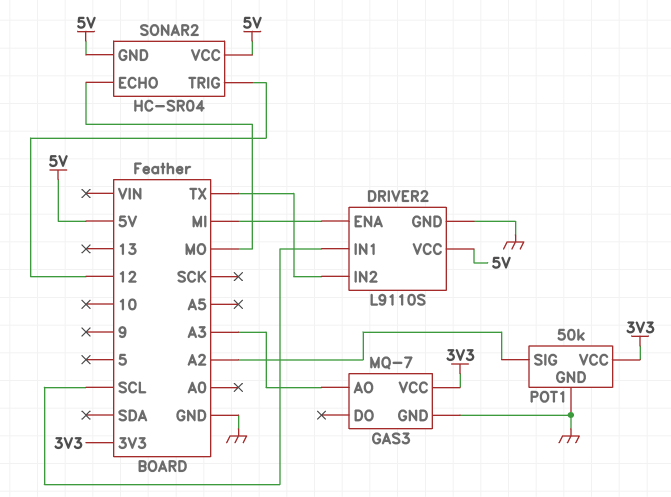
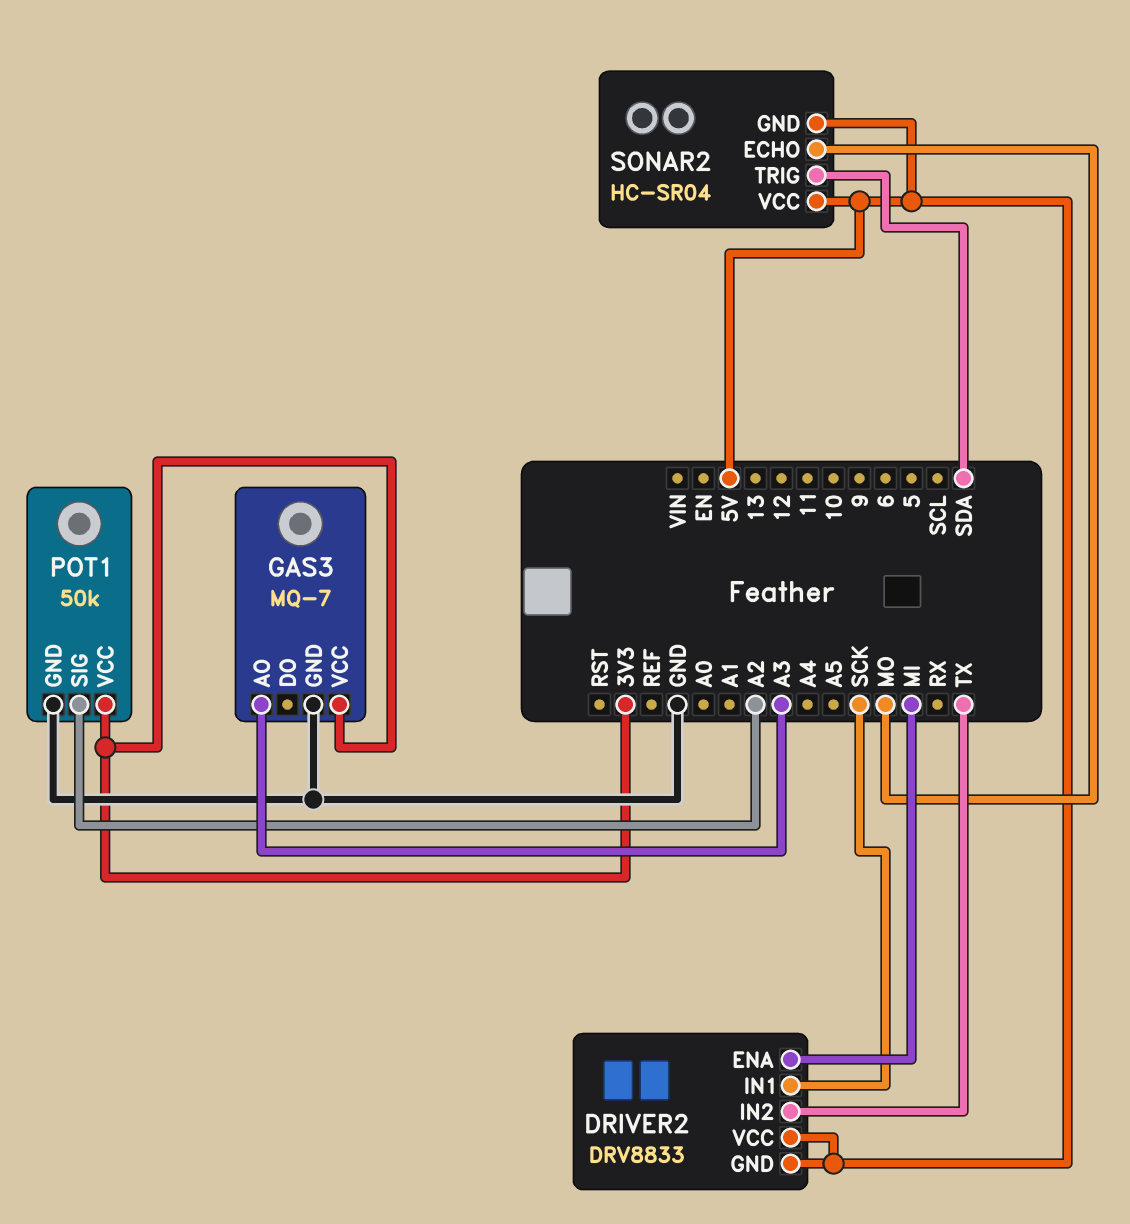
DRIVER2: L9110S -> DRV8833
DRIVER2 pin GND: GND -> 5V
DRIVER2 pin IN1: SCL -> SCK
SONAR2 pin TRIG: 12 -> SDA

